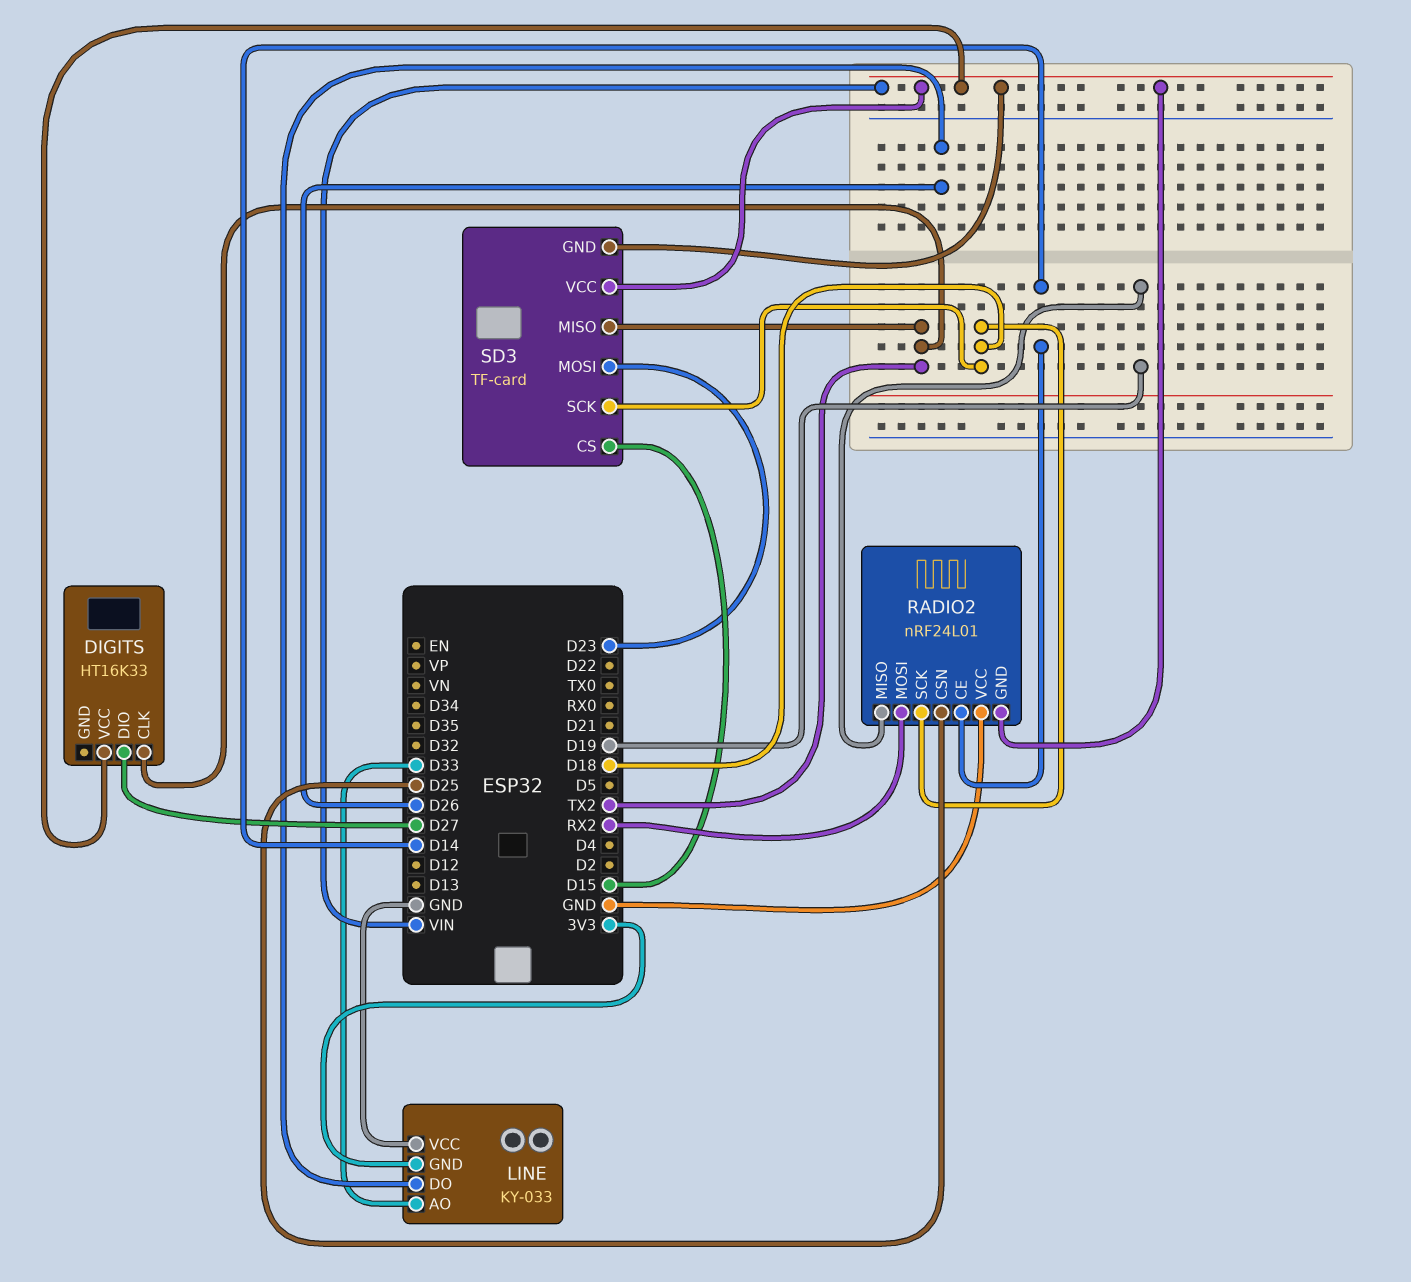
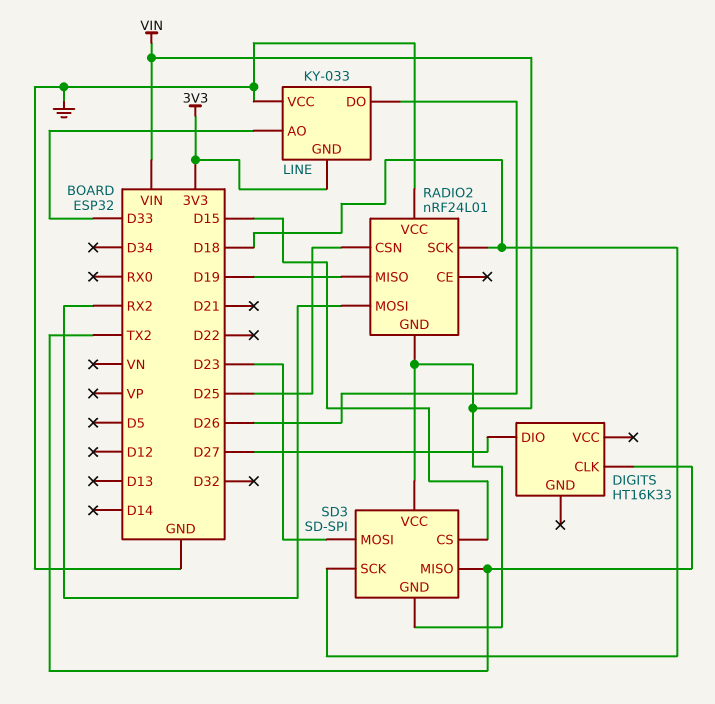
DIGITS pin VCC: VIN -> none
RADIO2 pin CE: D14 -> none
SD3: TF-card -> SD-SPI

